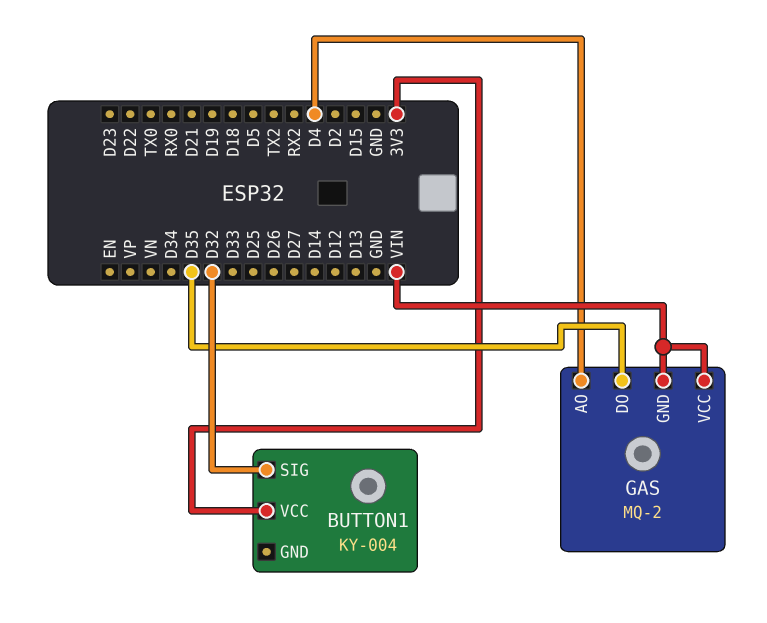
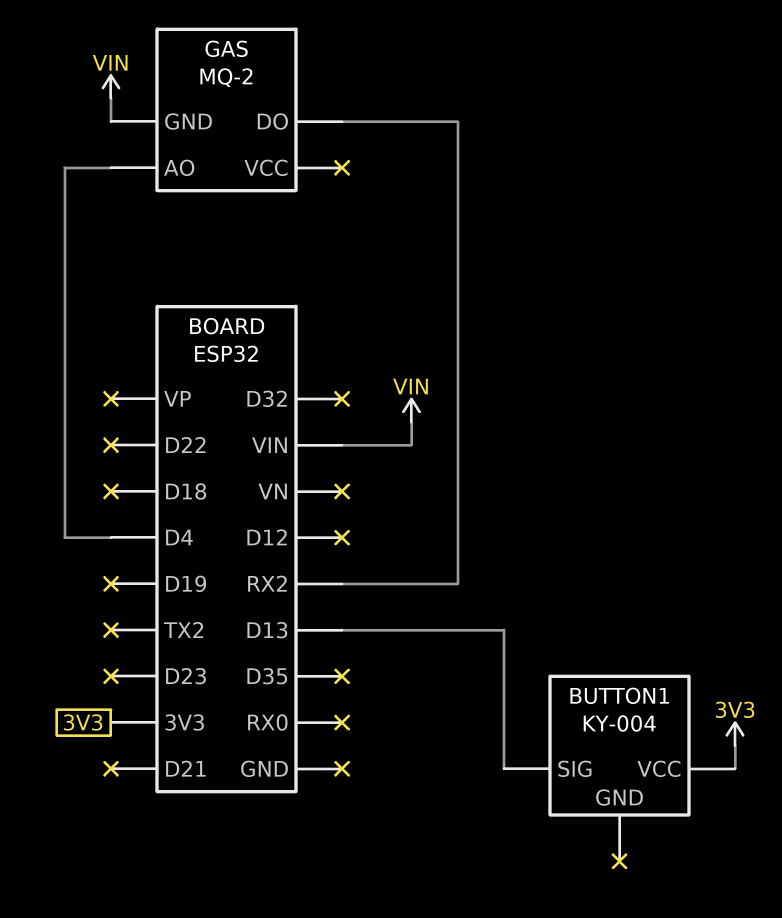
BUTTON1 pin SIG: D32 -> D13
GAS pin DO: D35 -> RX2
GAS pin VCC: VIN -> none

